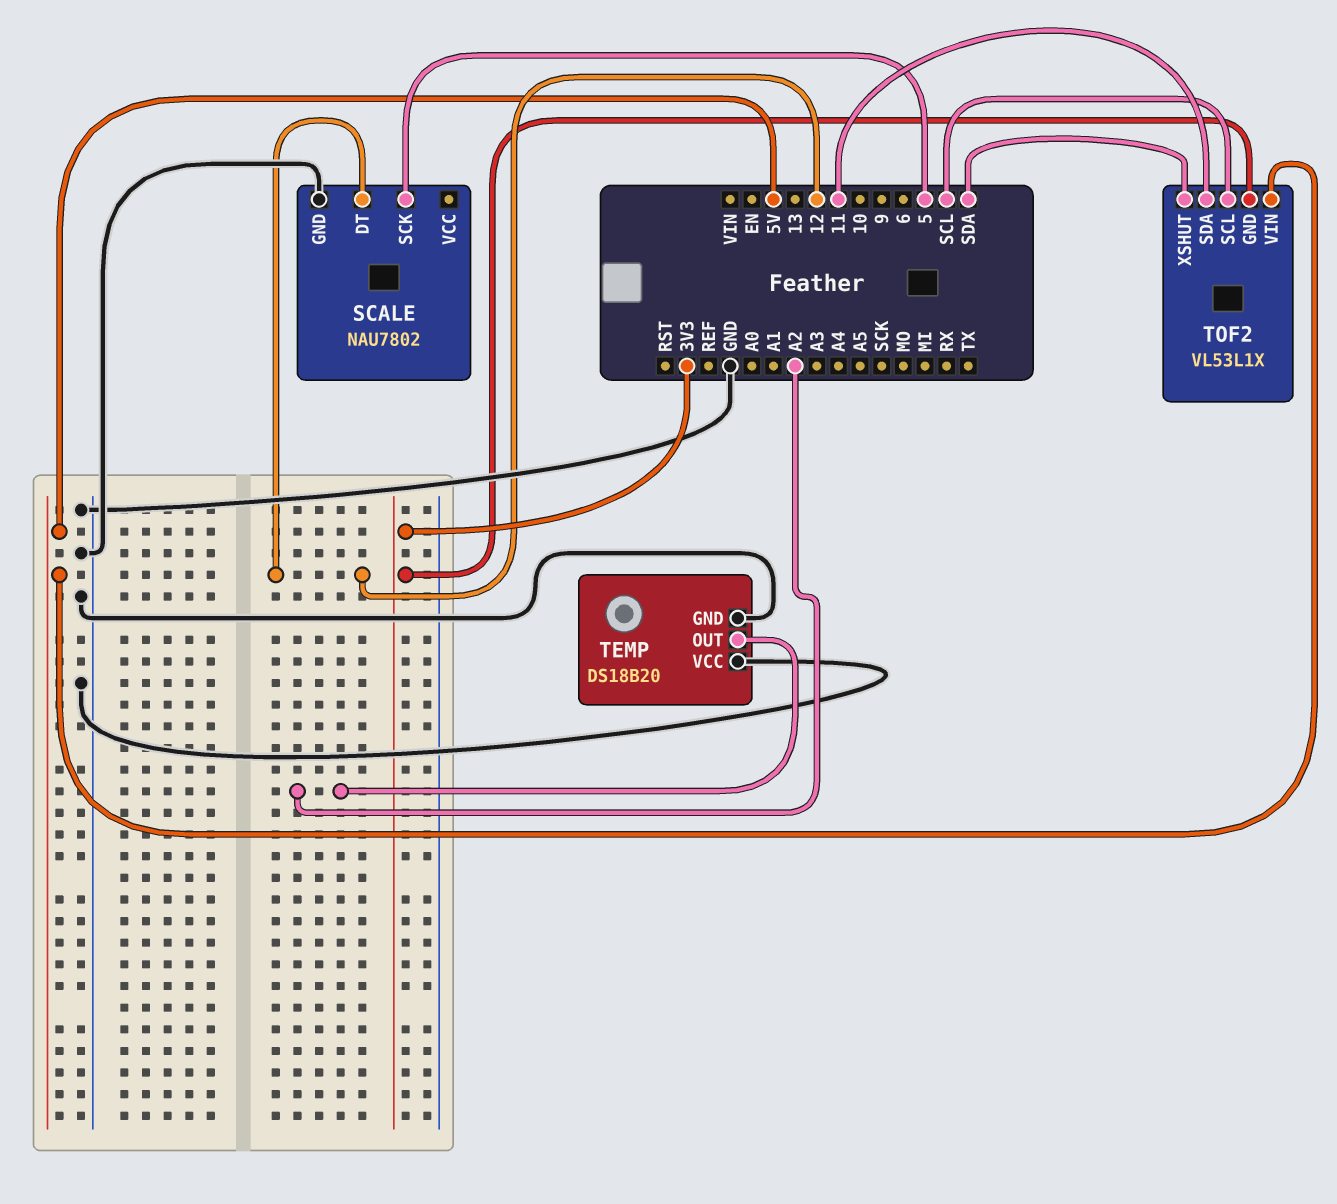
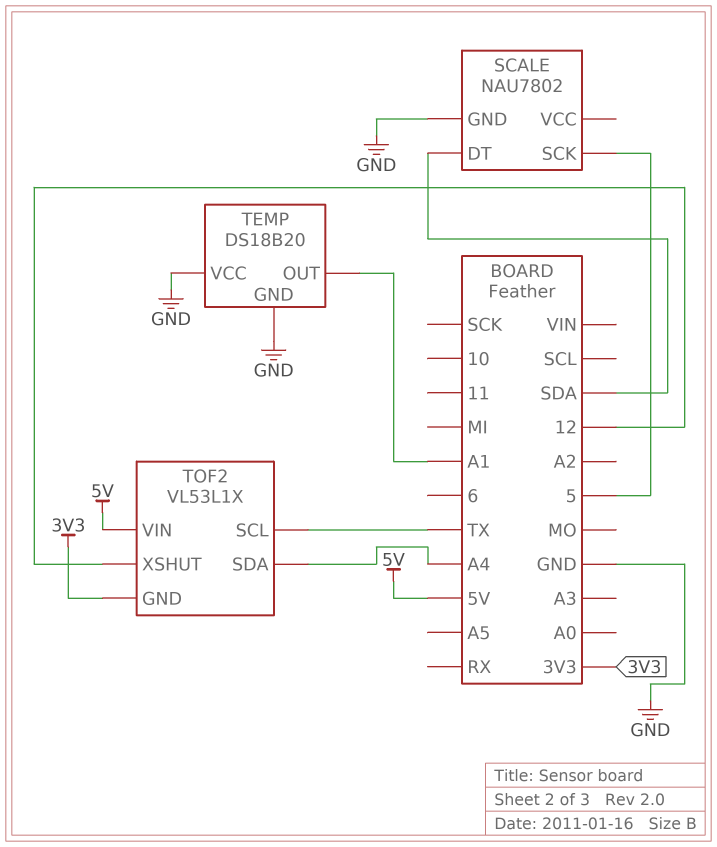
SCALE pin DT: 12 -> SDA
TEMP pin OUT: A2 -> A1
TOF2 pin SCL: SCL -> TX
TOF2 pin SDA: 11 -> A4
TOF2 pin XSHUT: SDA -> 12

